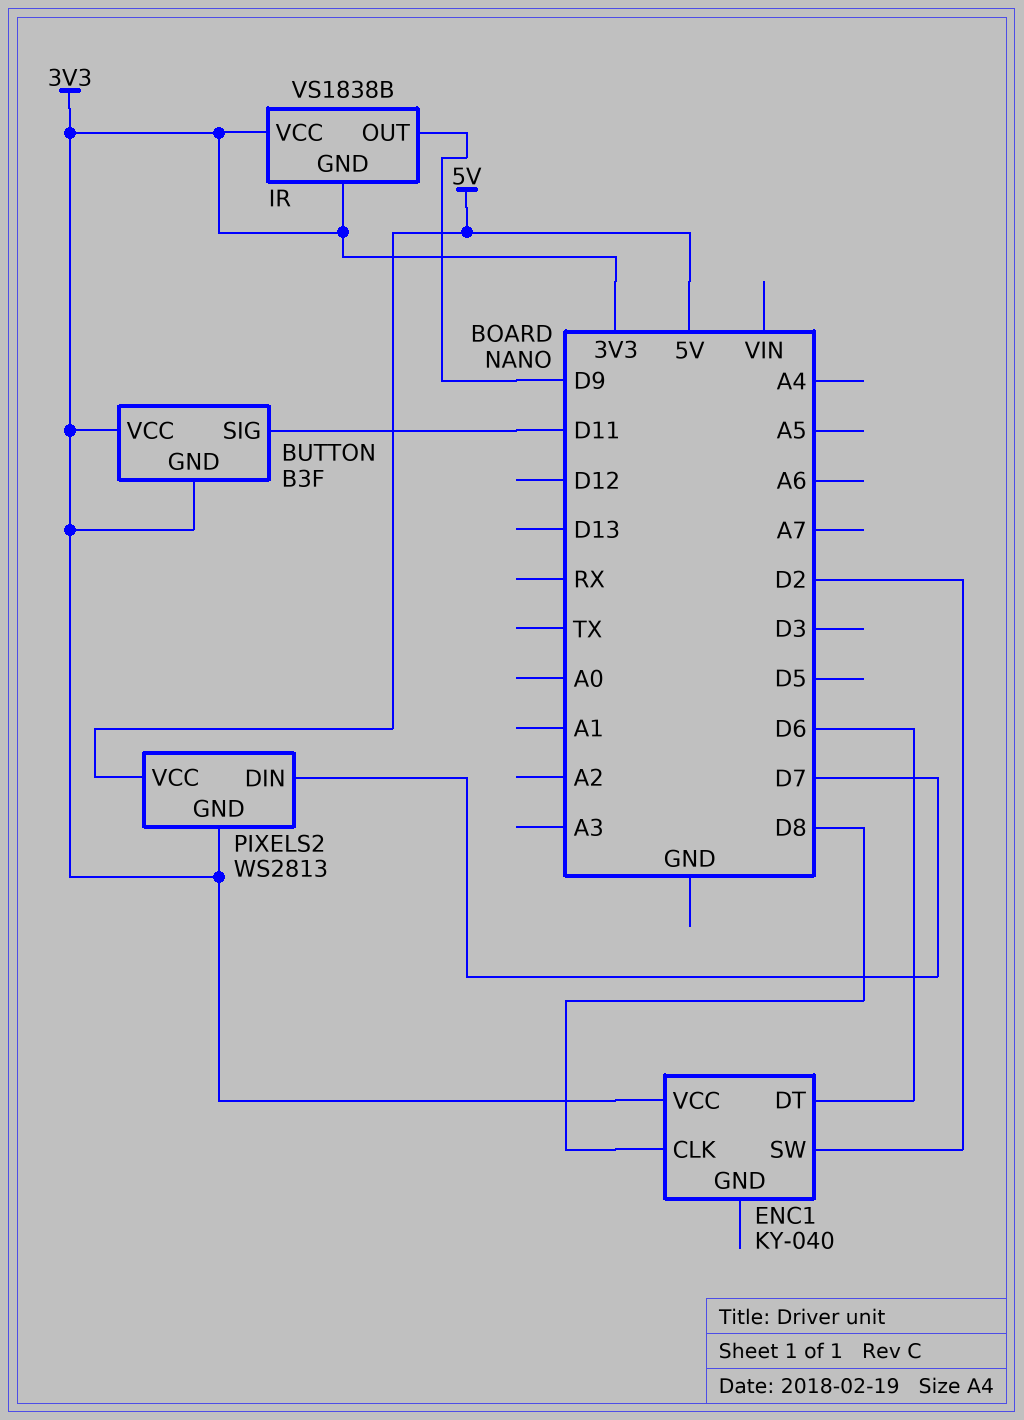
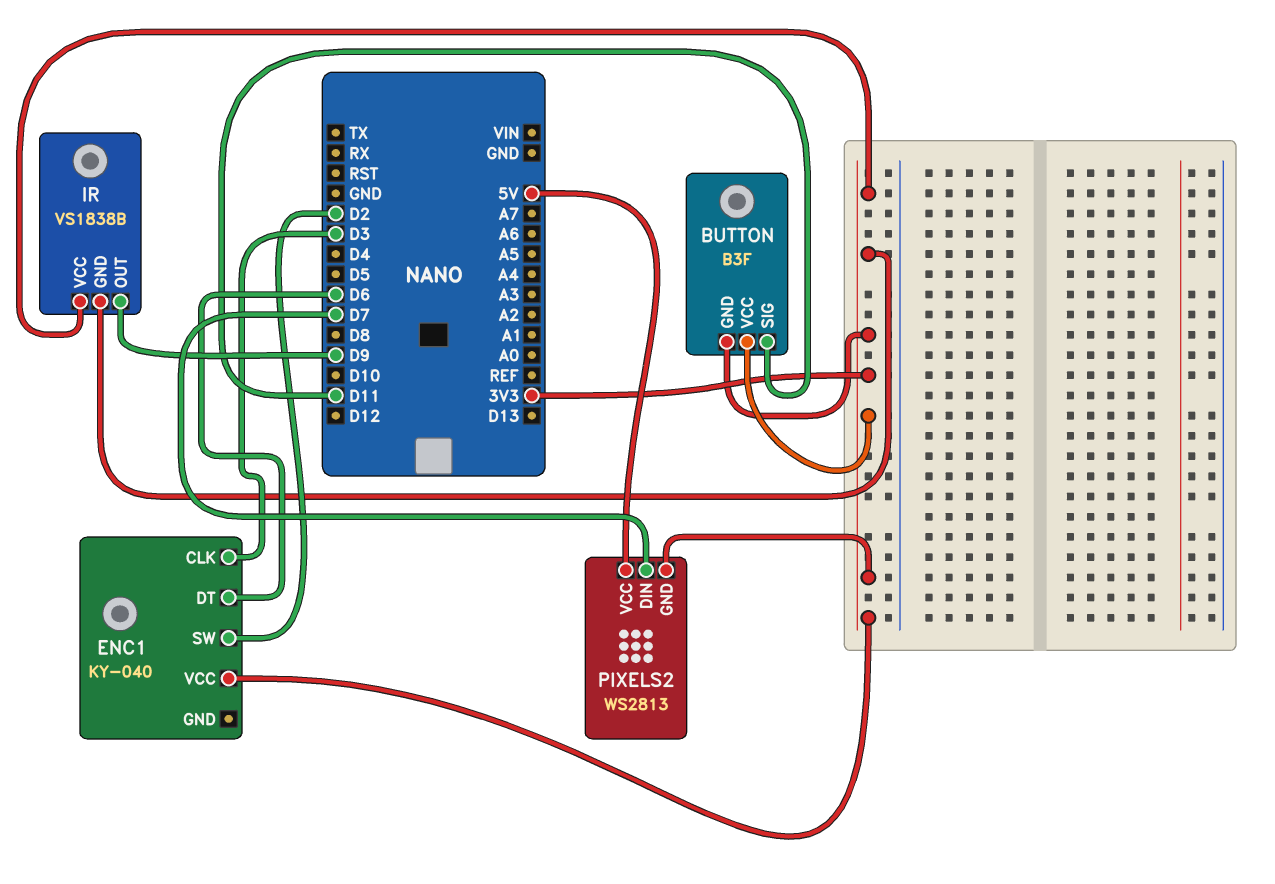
ENC1 pin CLK: D8 -> D3

